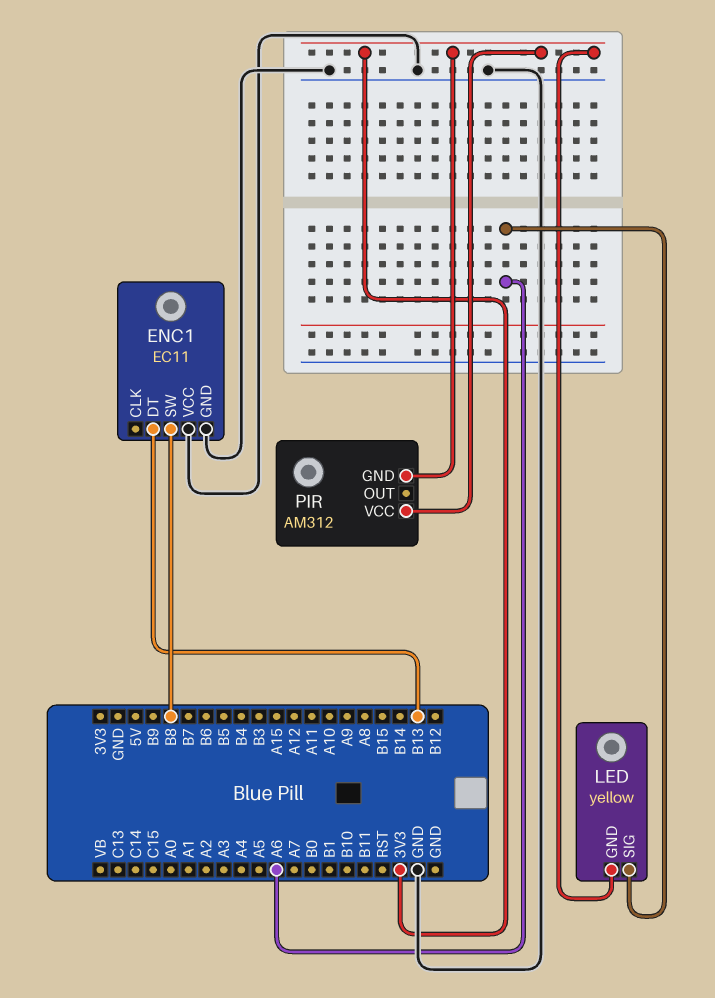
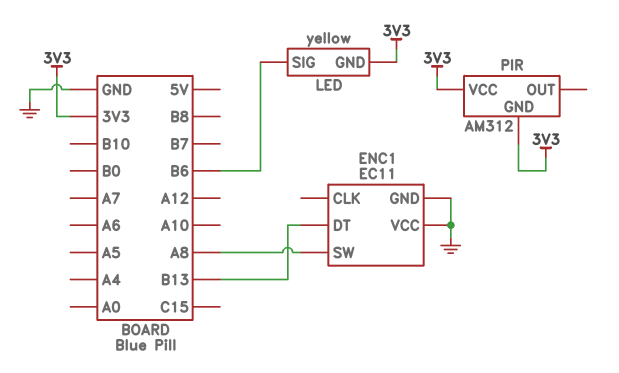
ENC1 pin SW: B8 -> A8
LED pin SIG: A6 -> B6

